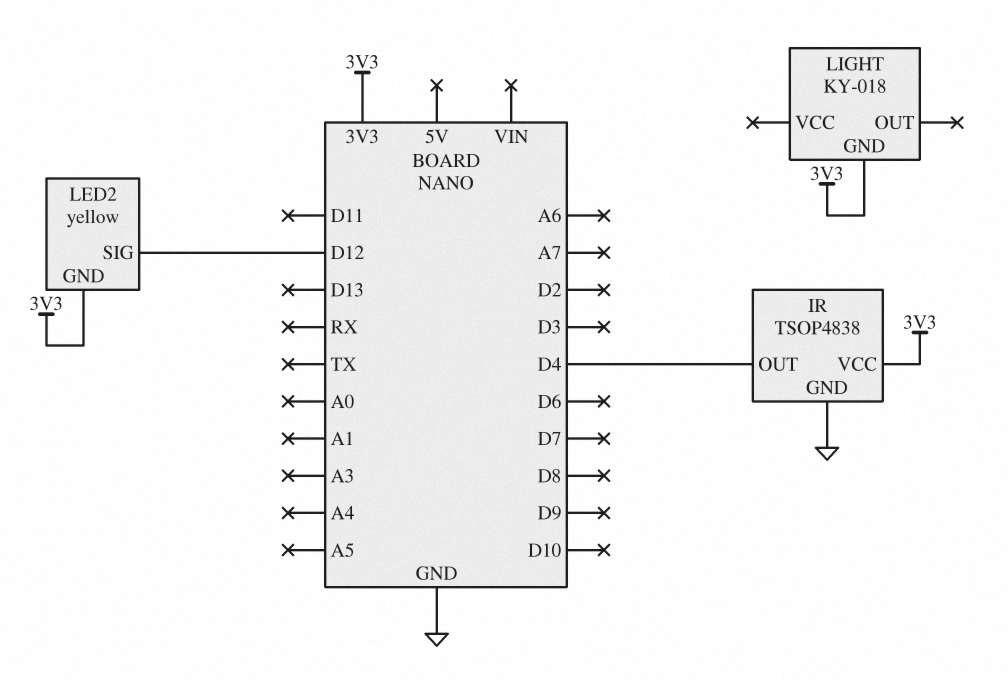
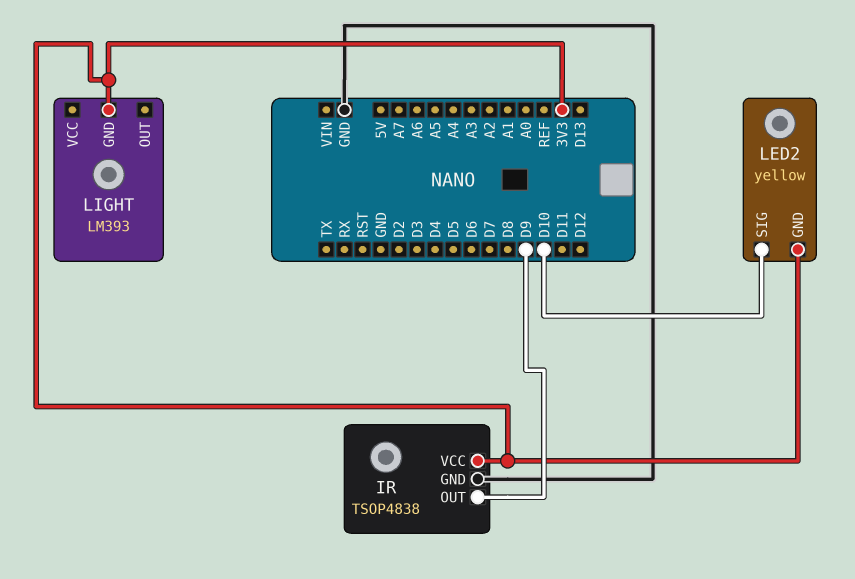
IR pin OUT: D4 -> D9
LED2 pin SIG: D12 -> D10
LIGHT: KY-018 -> LM393

